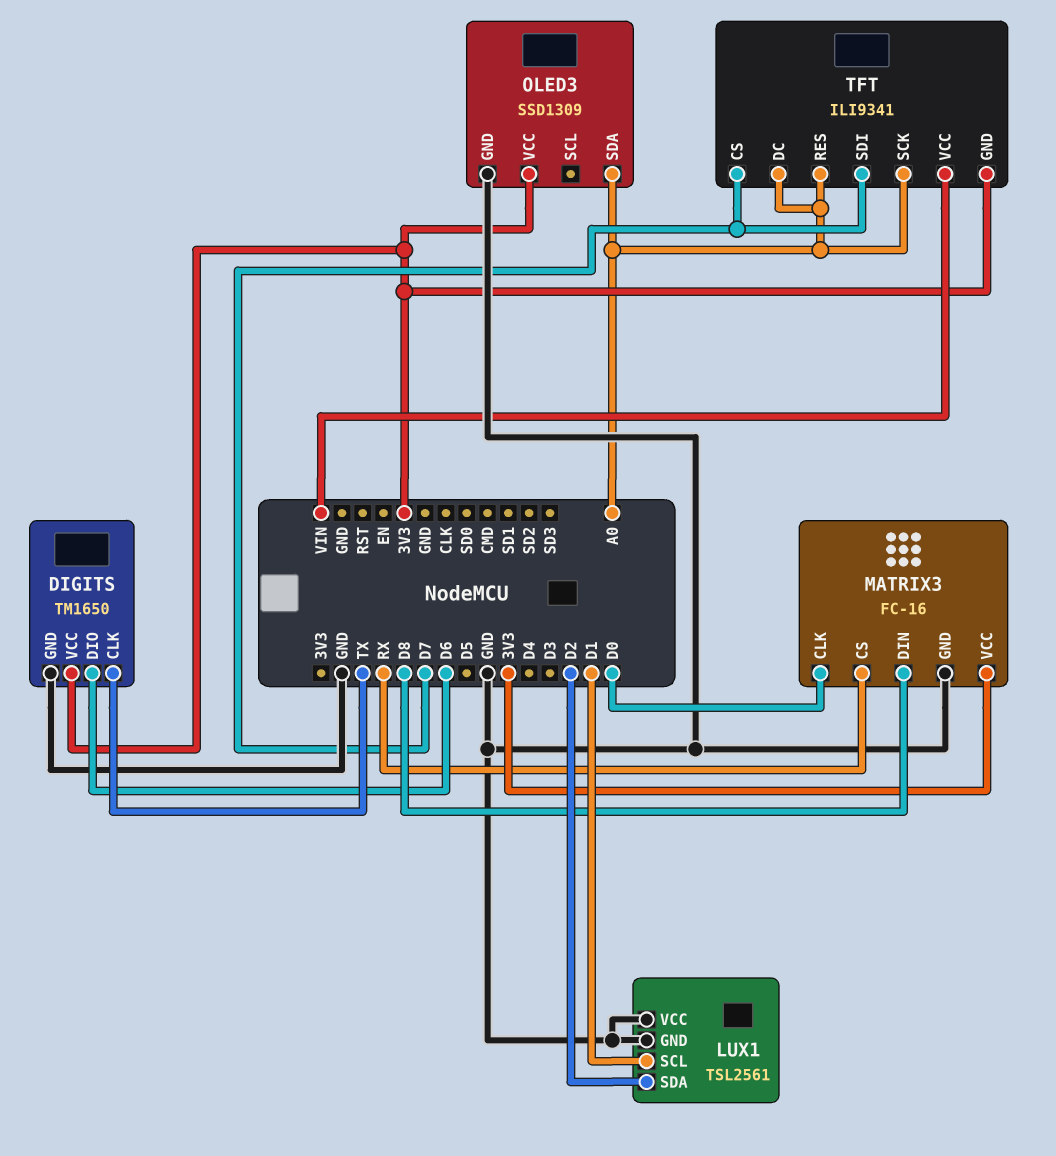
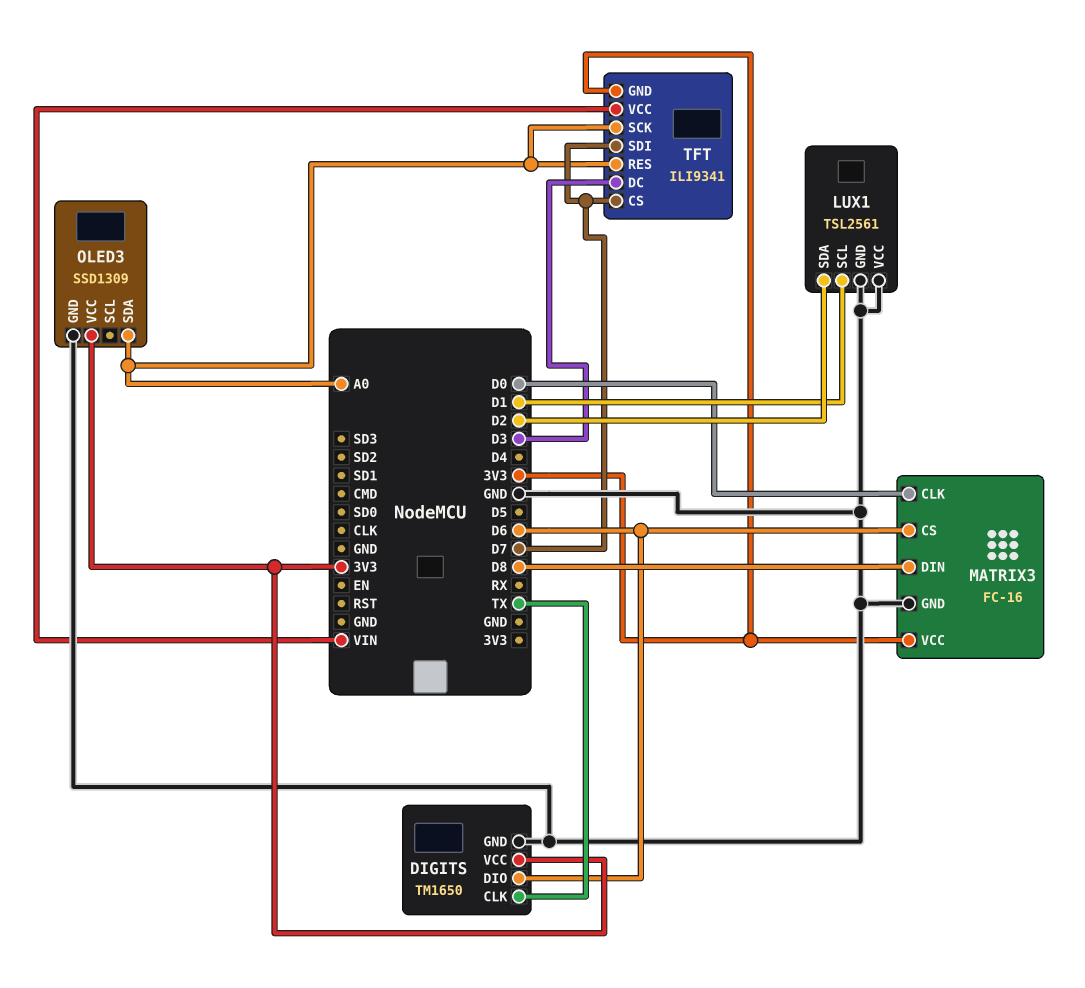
MATRIX3 pin CS: RX -> D6
TFT pin DC: A0 -> D3

